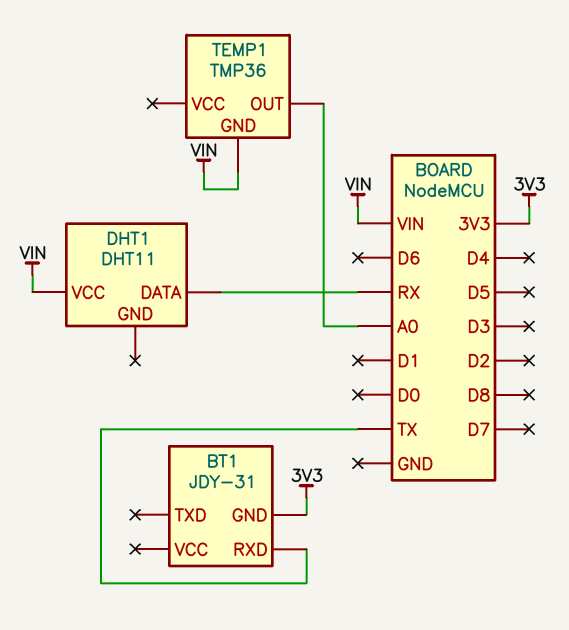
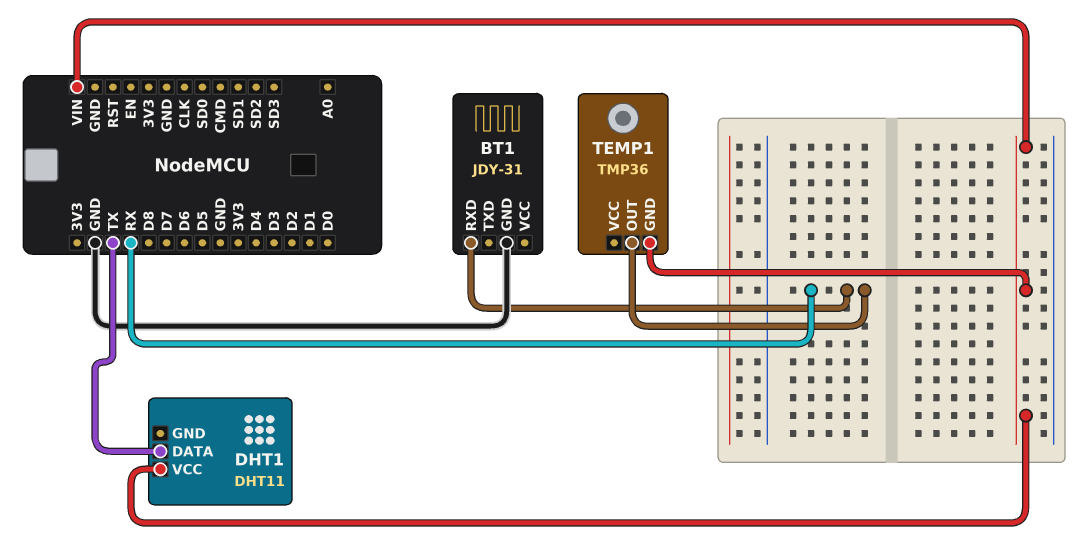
BT1 pin GND: 3V3 -> GND
BT1 pin RXD: TX -> RX
DHT1 pin DATA: RX -> TX
TEMP1 pin OUT: A0 -> RX

